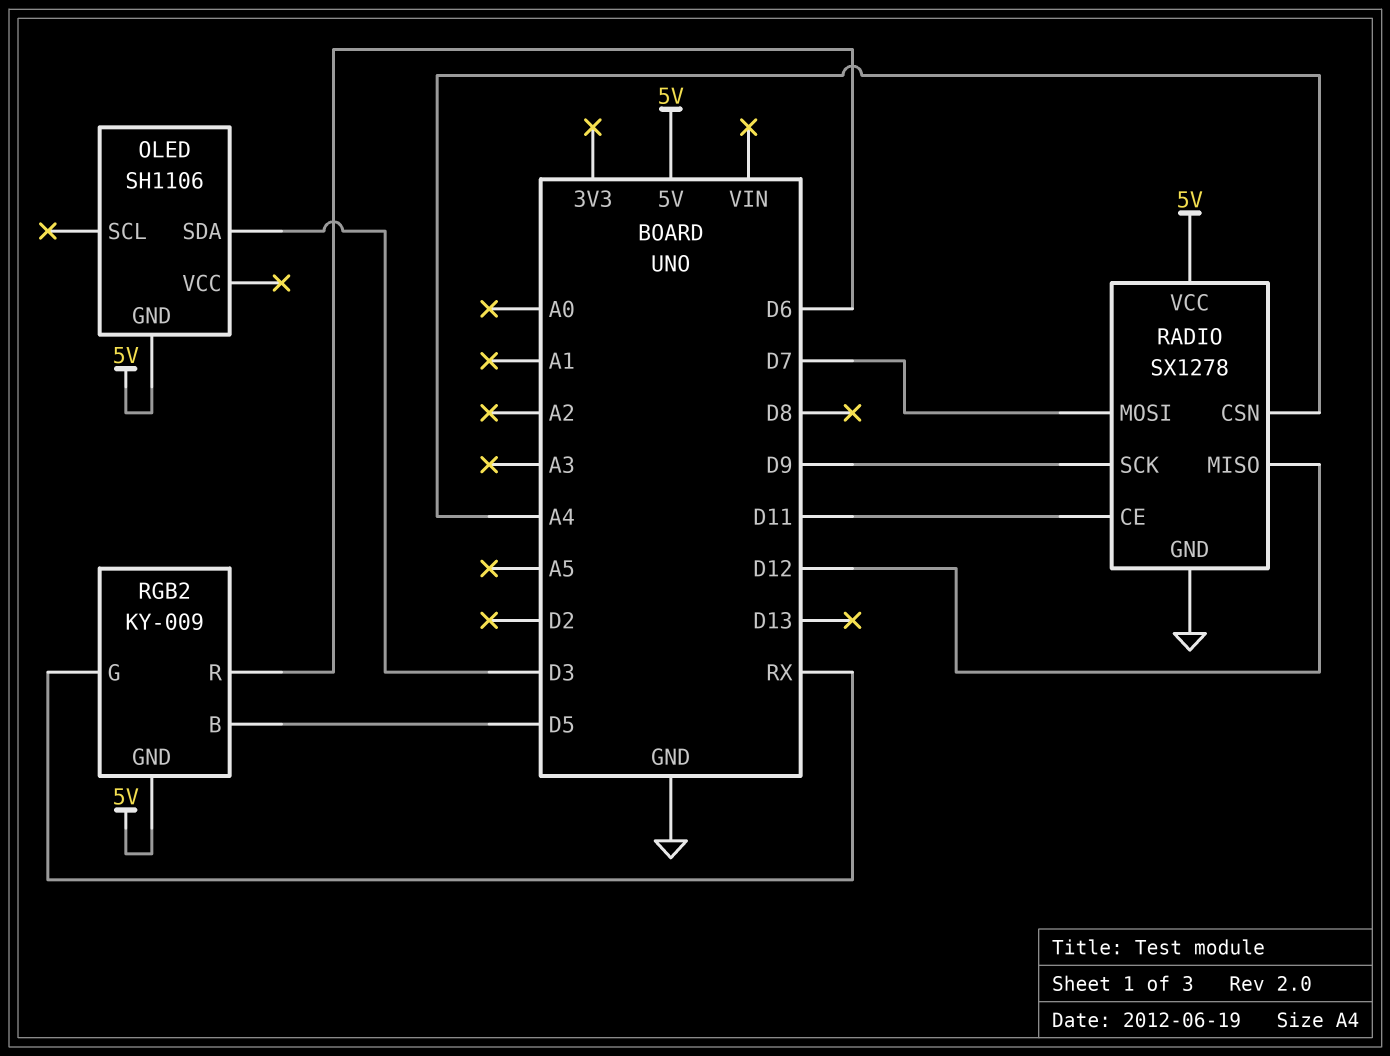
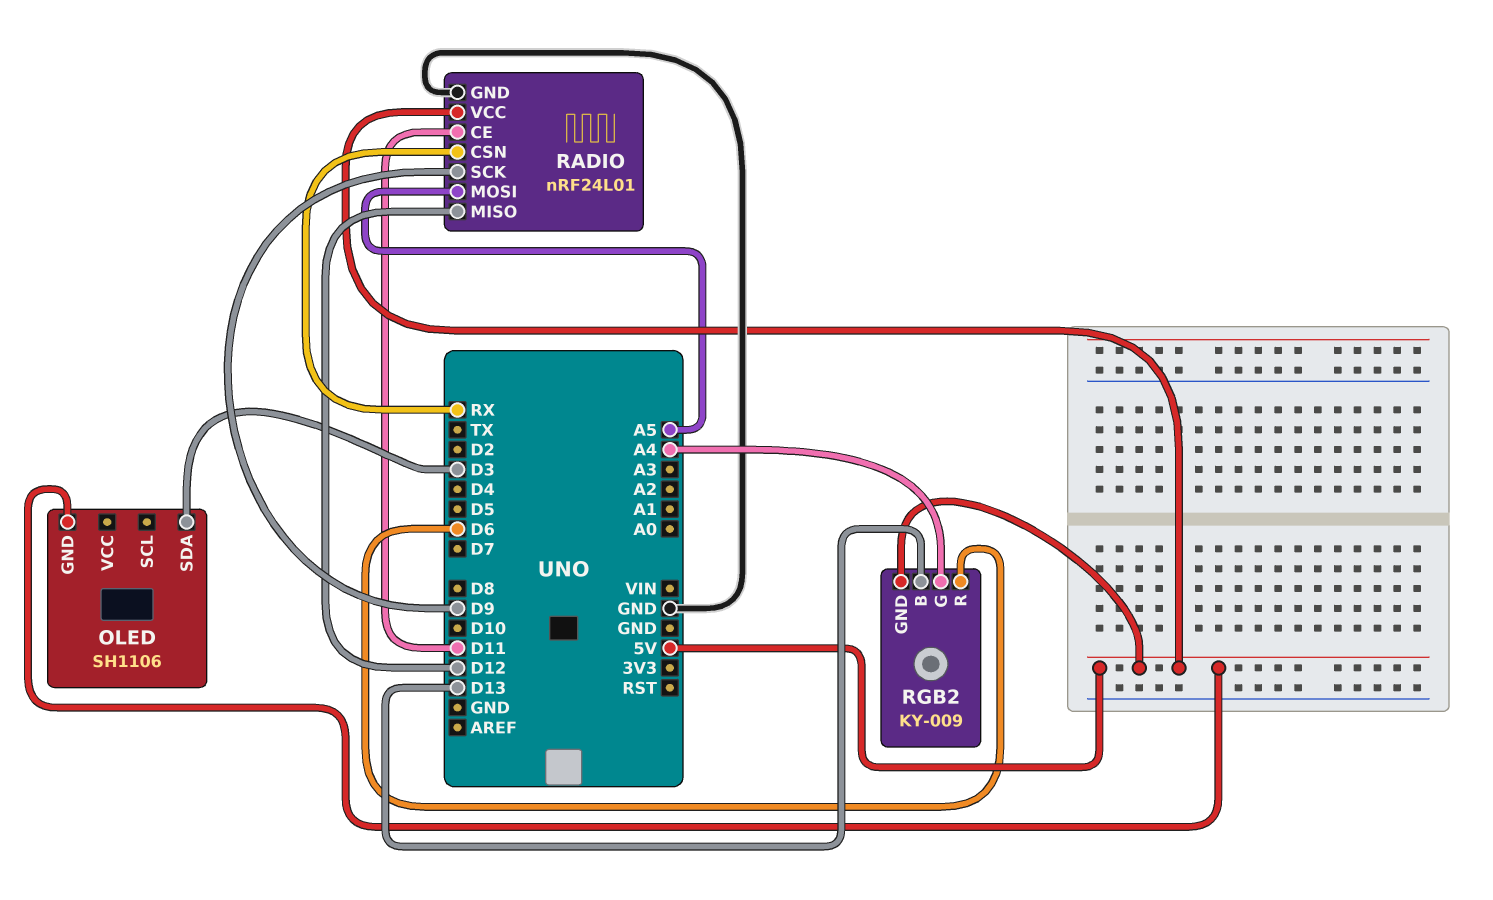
RADIO: SX1278 -> nRF24L01
RADIO pin CSN: A4 -> RX
RADIO pin MOSI: D7 -> A5
RGB2 pin B: D5 -> D13
RGB2 pin G: RX -> A4

